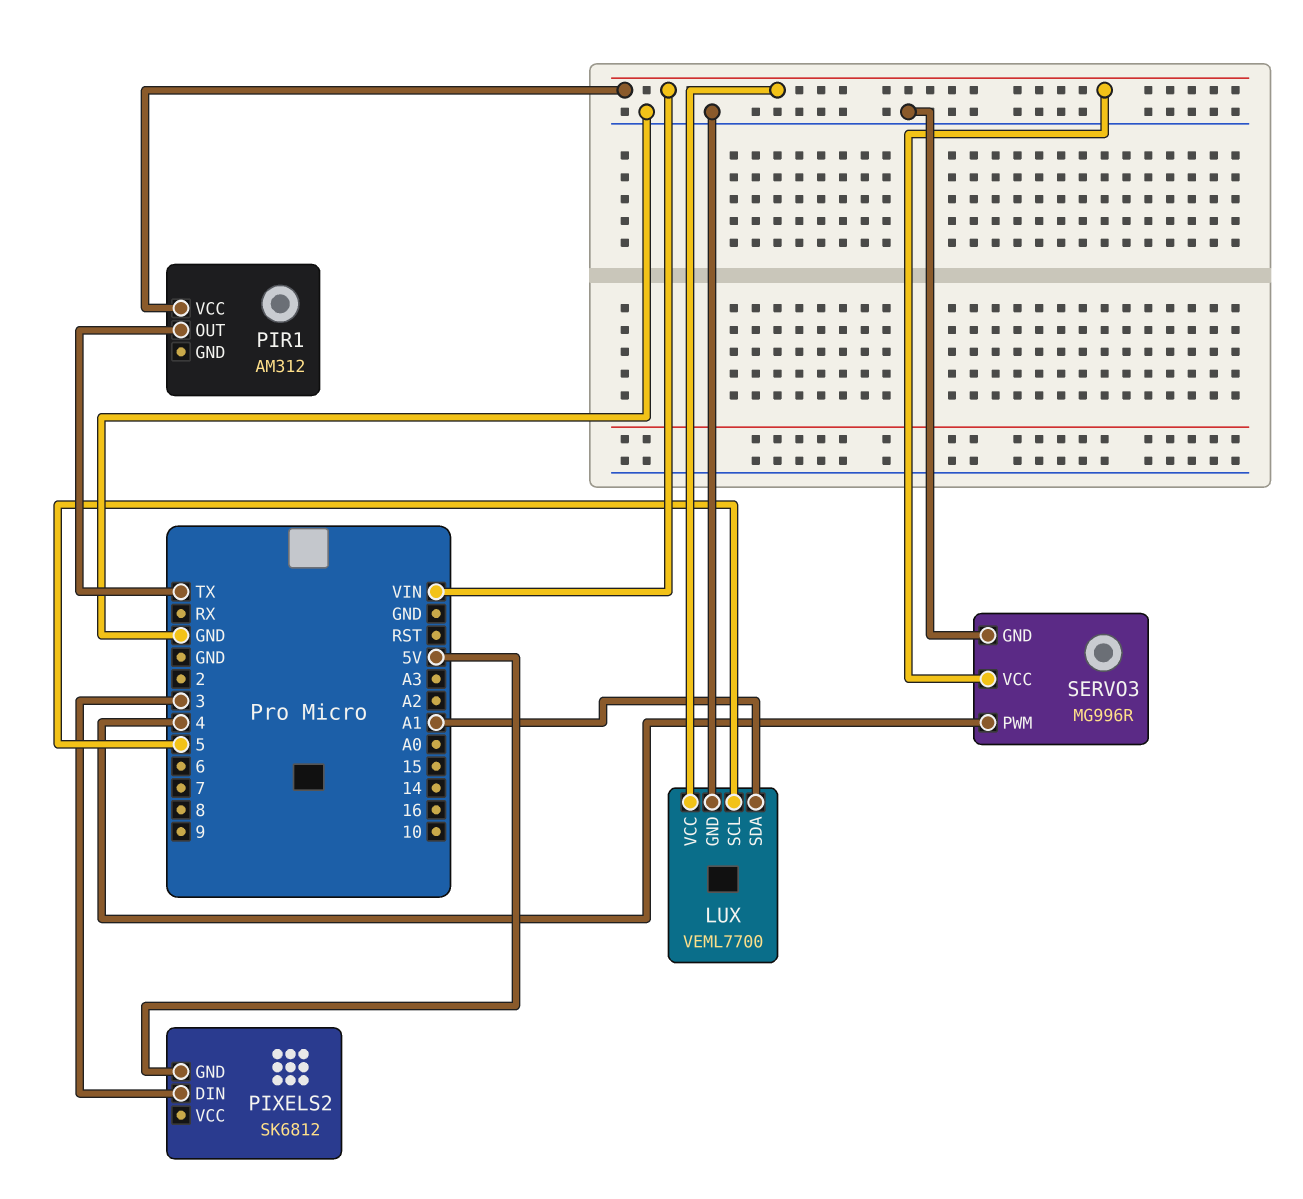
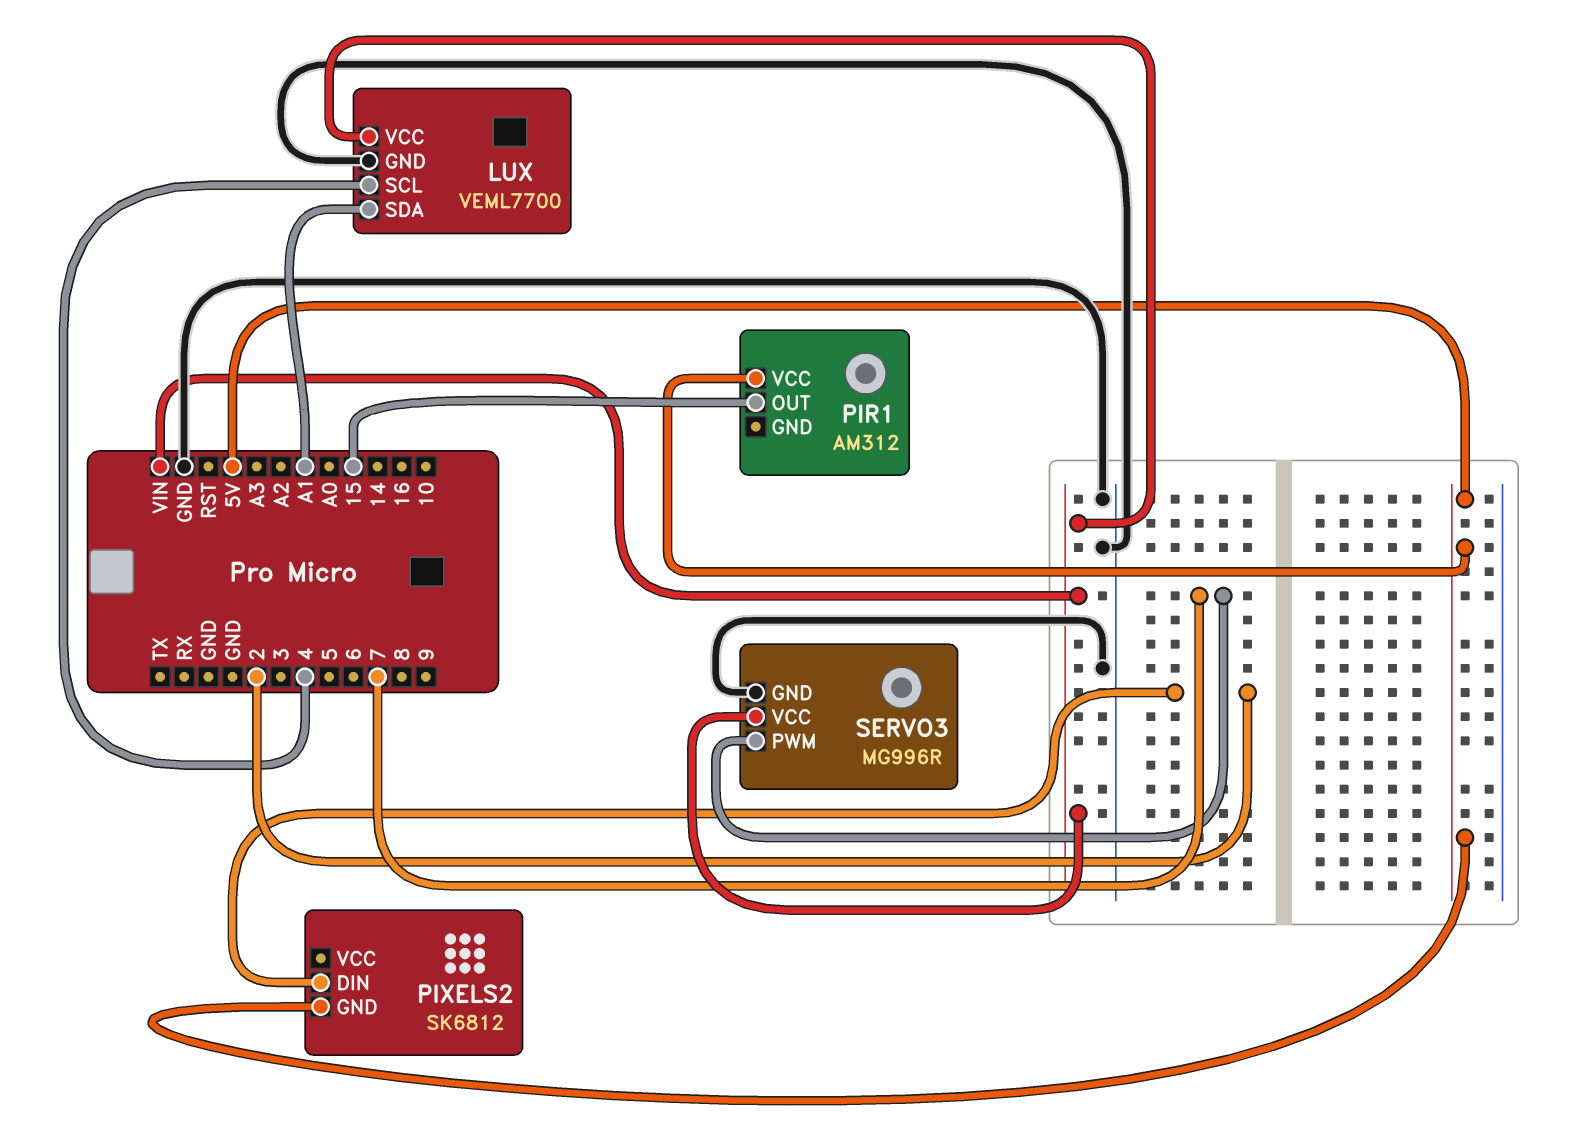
LUX pin SCL: 5 -> 4
PIR1 pin OUT: TX -> 15
PIR1 pin VCC: VIN -> 5V
PIXELS2 pin DIN: 3 -> 2
SERVO3 pin PWM: 4 -> 7

